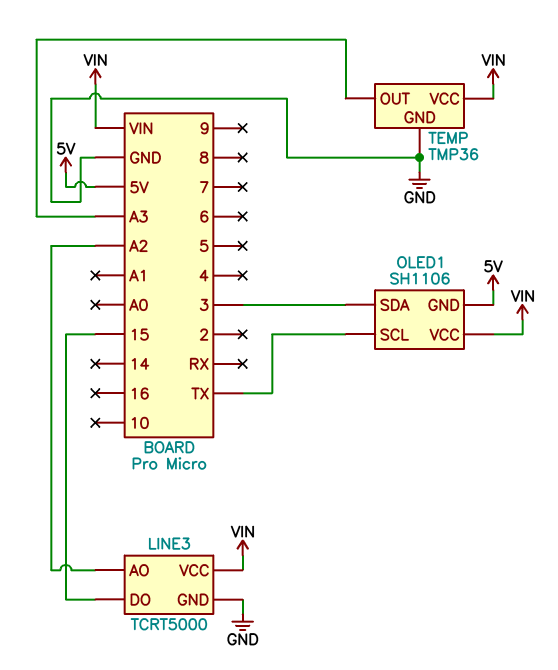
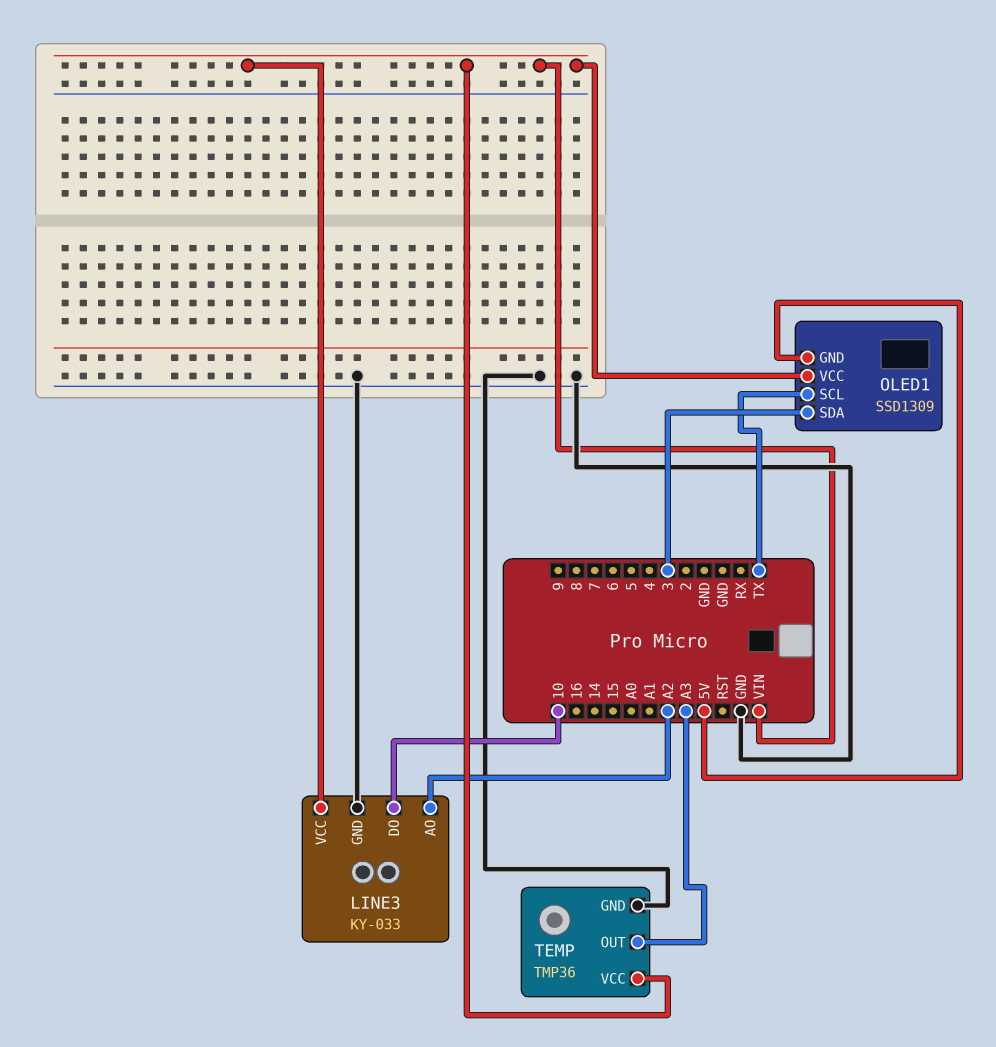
LINE3: TCRT5000 -> KY-033
LINE3 pin DO: 15 -> 10
OLED1: SH1106 -> SSD1309

